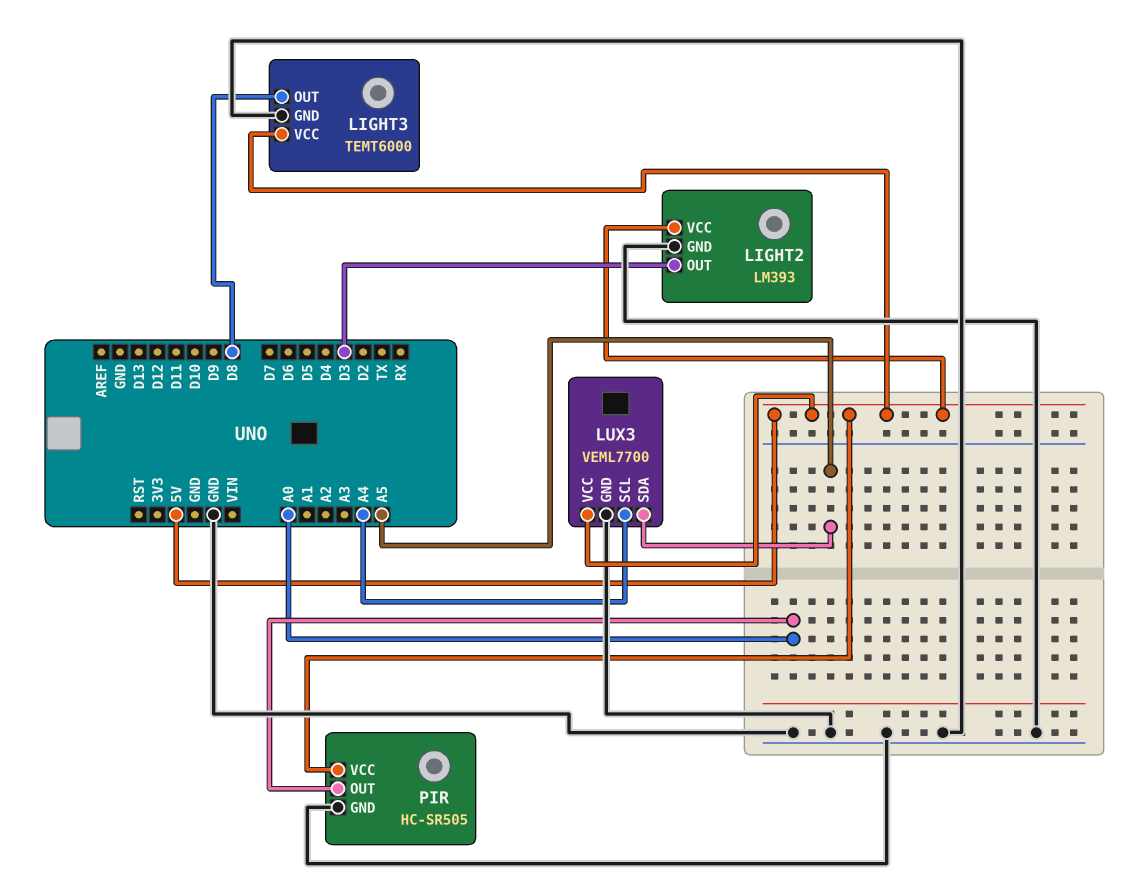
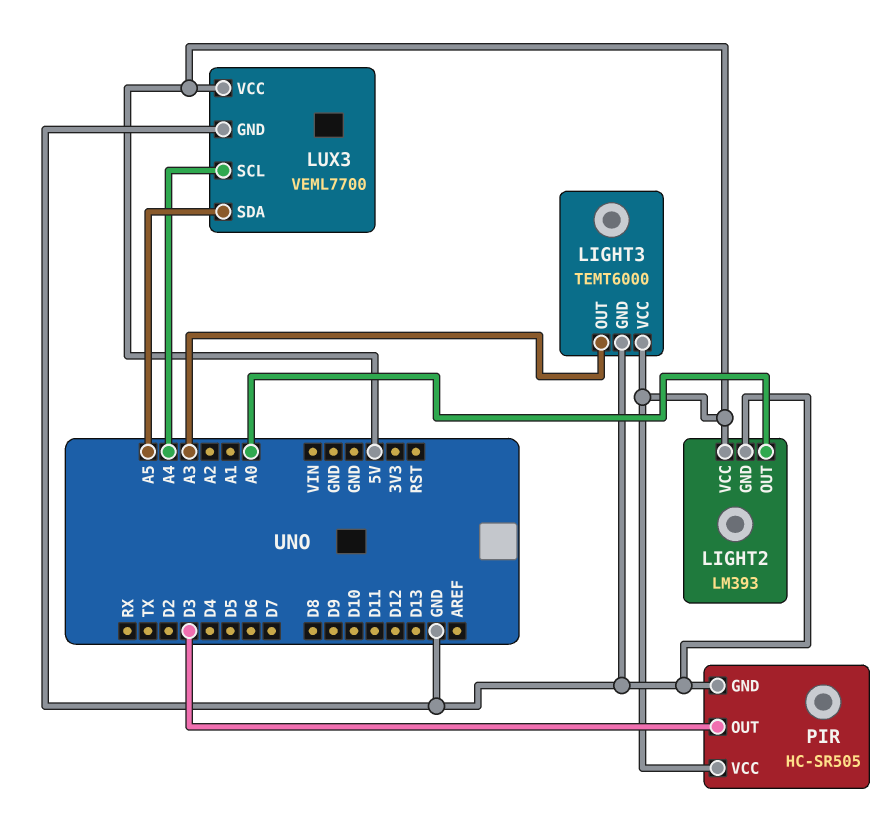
LIGHT2 pin OUT: D3 -> A0
LIGHT3 pin OUT: D8 -> A3
PIR pin OUT: A0 -> D3

